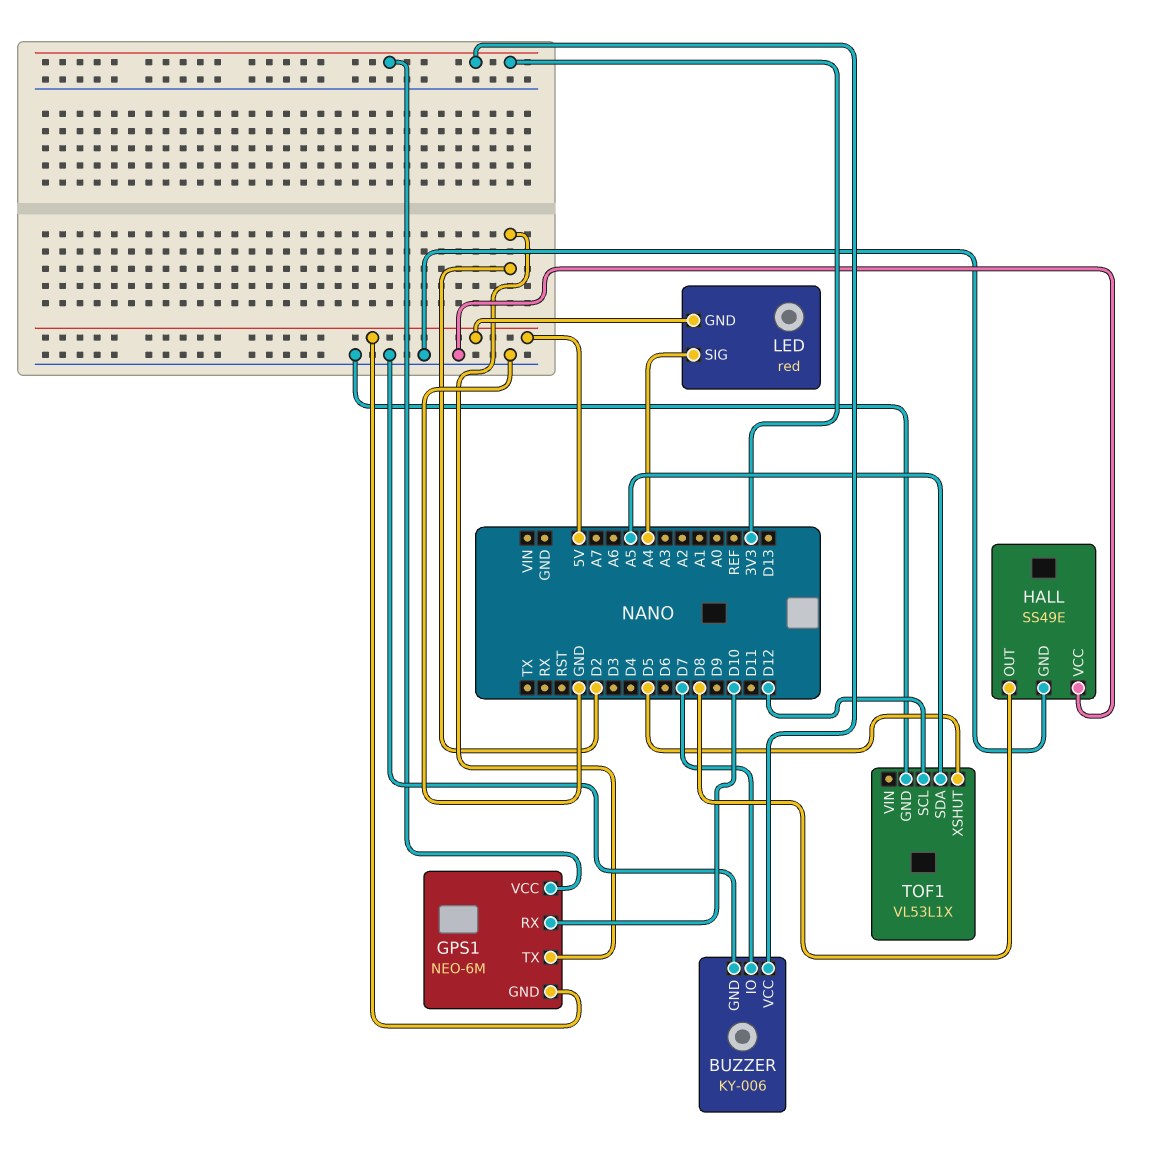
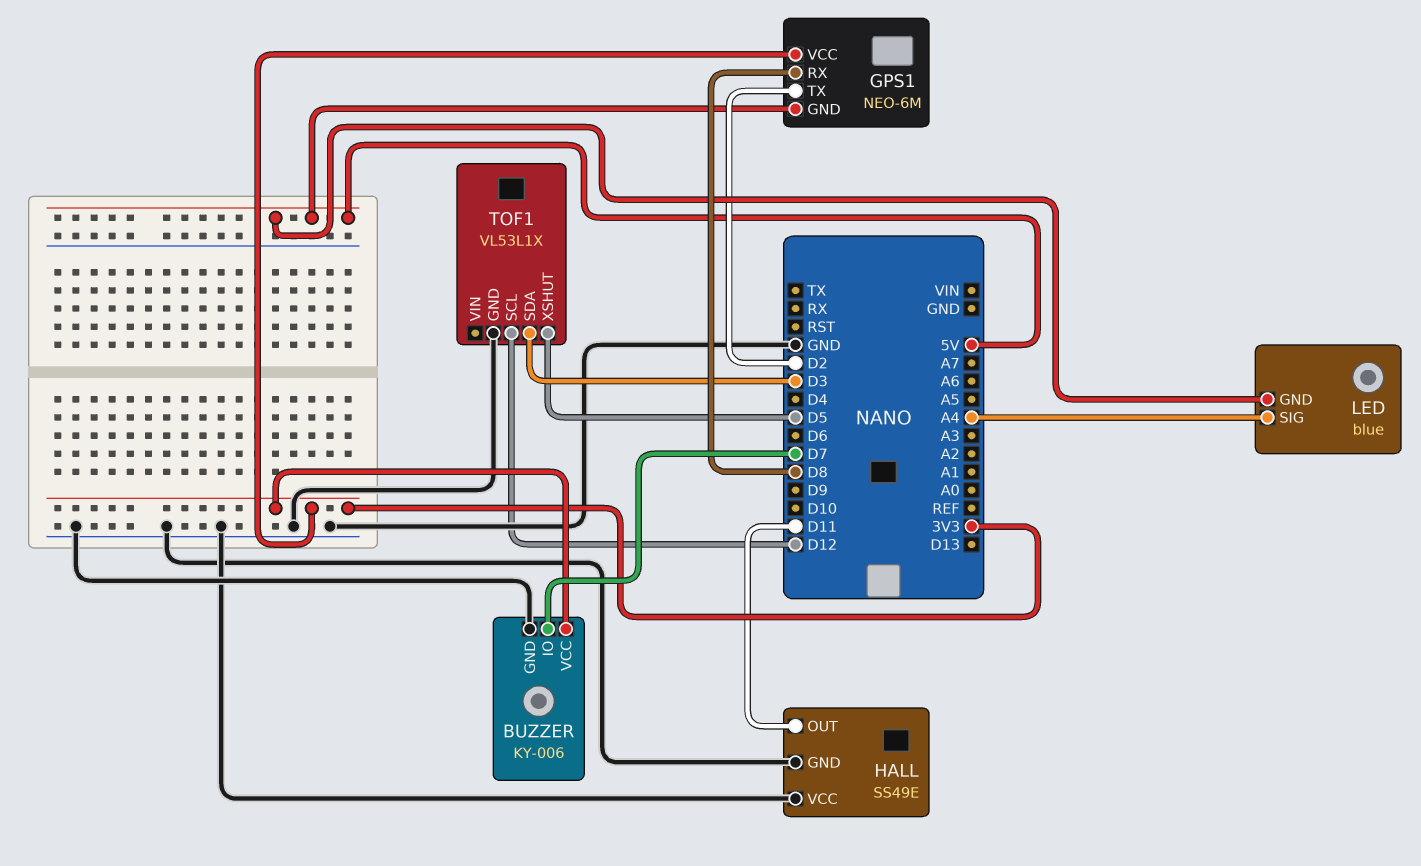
GPS1 pin RX: D10 -> D8
HALL pin OUT: D8 -> D11
LED: red -> blue
TOF1 pin SDA: A5 -> D3

